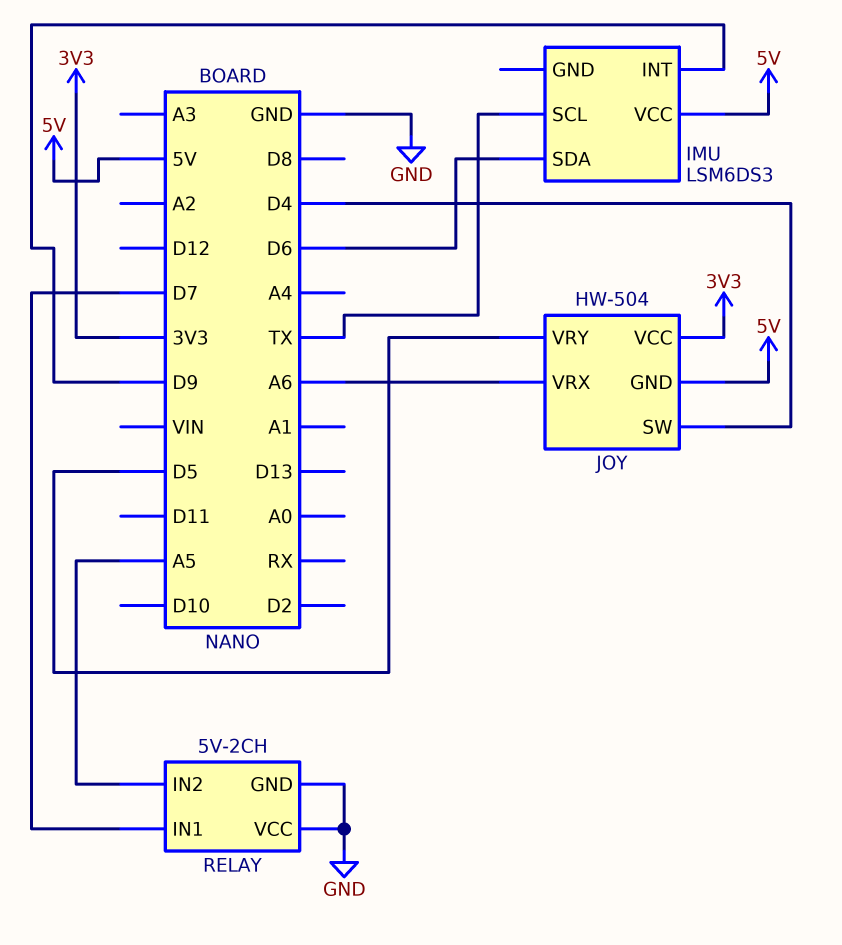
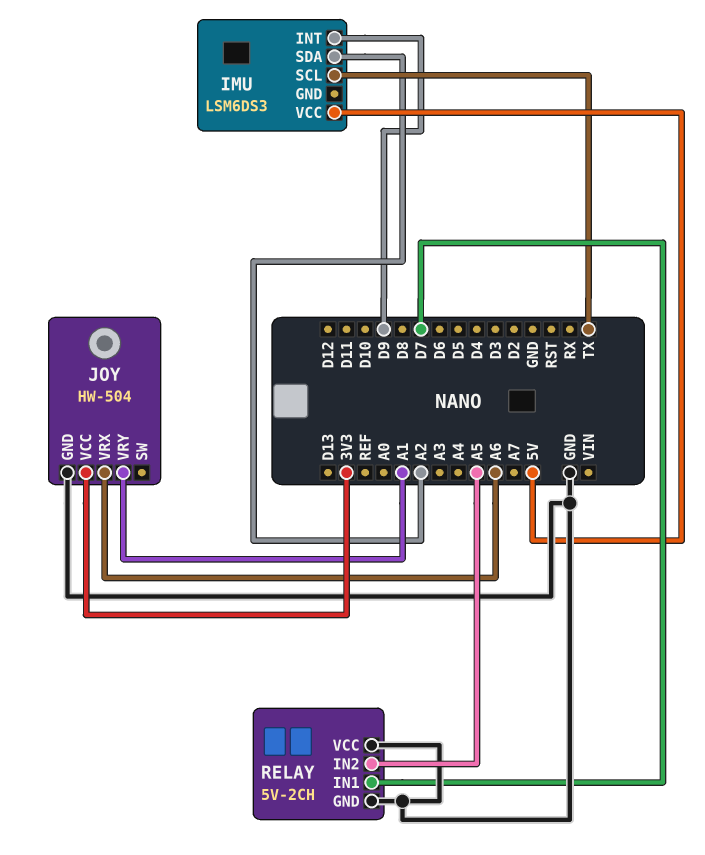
IMU pin SDA: D6 -> A2
JOY pin GND: 5V -> GND
JOY pin SW: D4 -> none
JOY pin VRY: D5 -> A1

